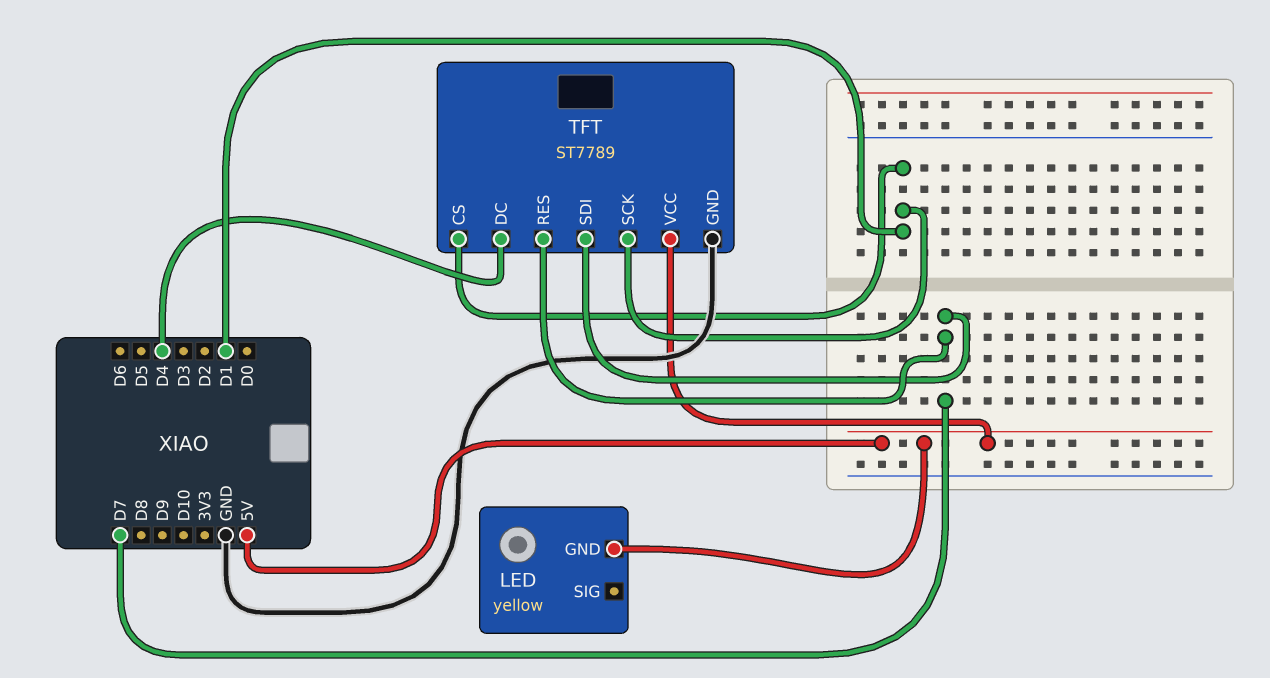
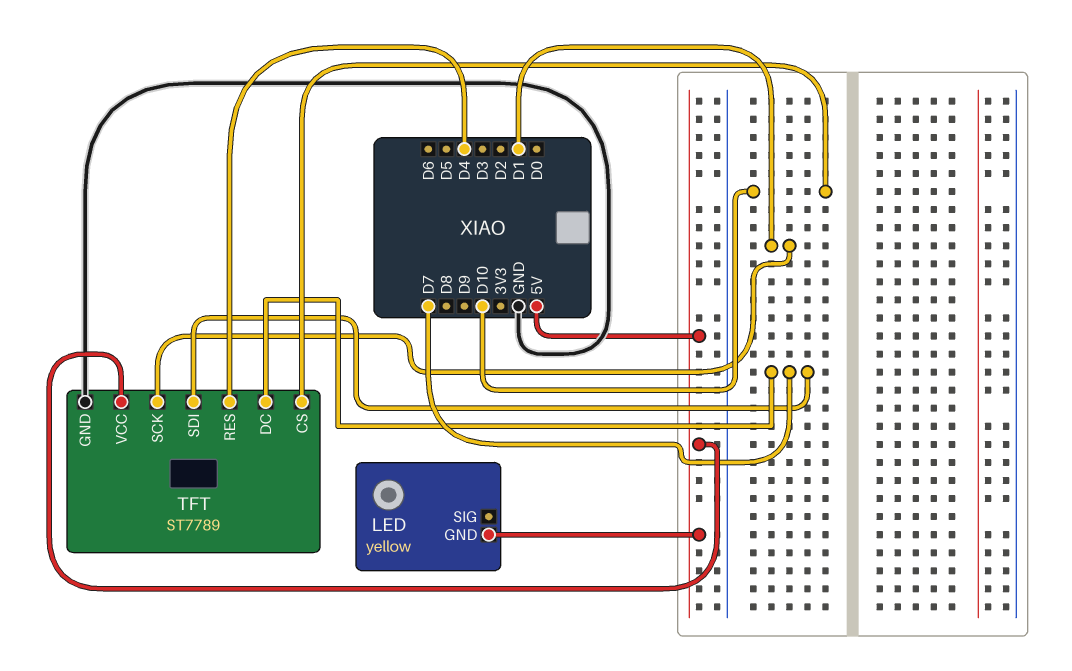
TFT pin CS: D1 -> D10
TFT pin DC: D4 -> D7
TFT pin RES: D7 -> D4

